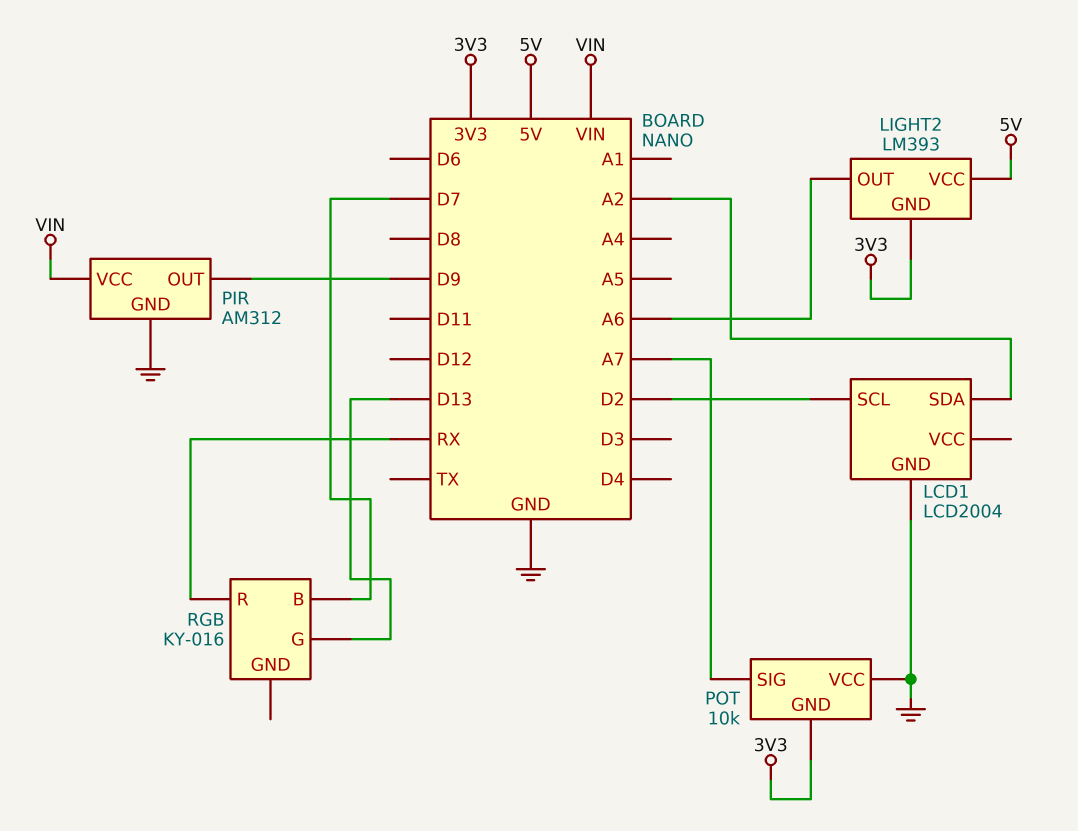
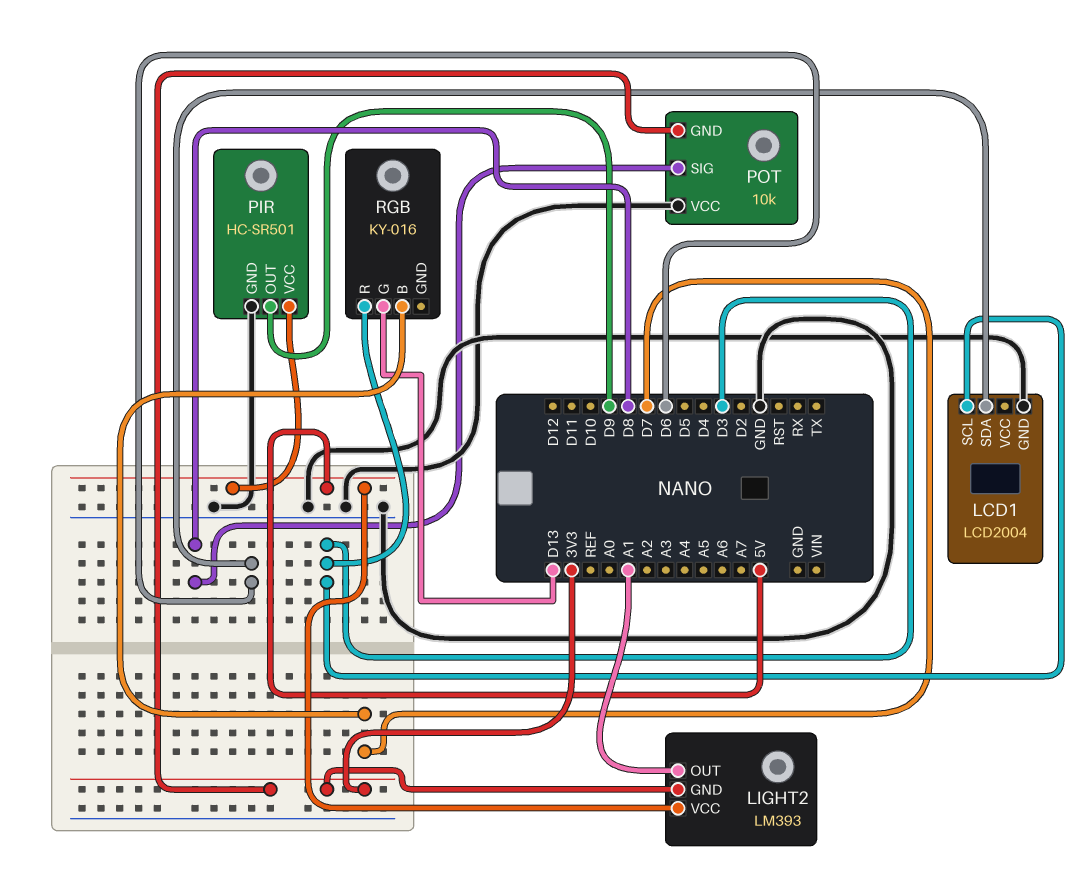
LCD1 pin SCL: D2 -> D3
LCD1 pin SDA: A2 -> D6
LIGHT2 pin OUT: A6 -> A1
PIR: AM312 -> HC-SR501
PIR pin VCC: VIN -> 5V
POT pin SIG: A7 -> D8
RGB pin R: RX -> D3

